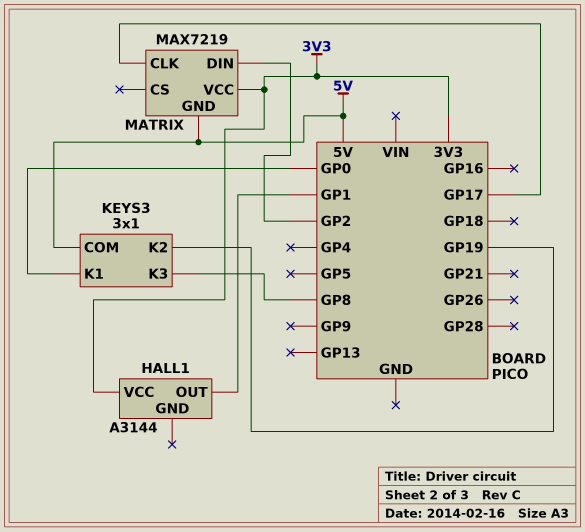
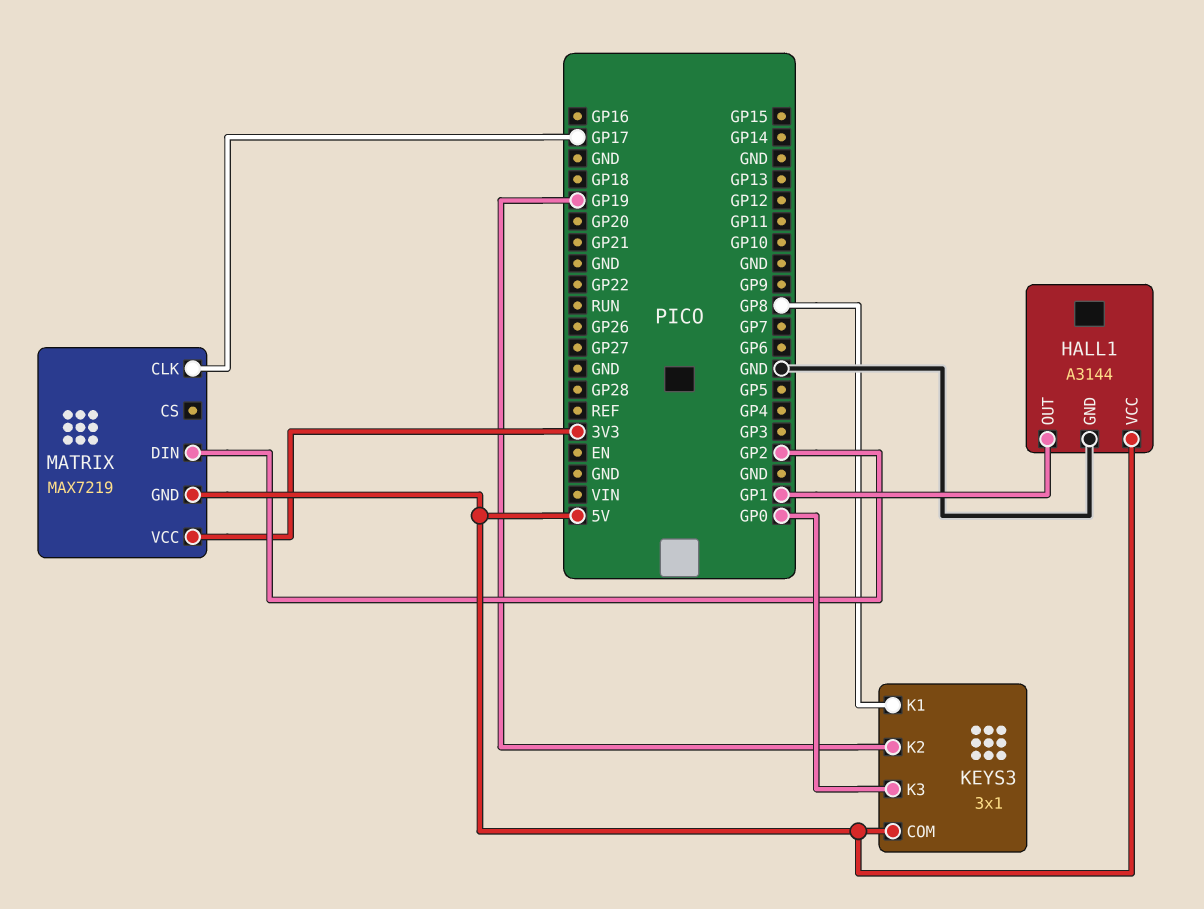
HALL1 pin GND: none -> GND
HALL1 pin VCC: 3V3 -> 5V
KEYS3 pin K1: GP0 -> GP8
KEYS3 pin K3: GP8 -> GP0

